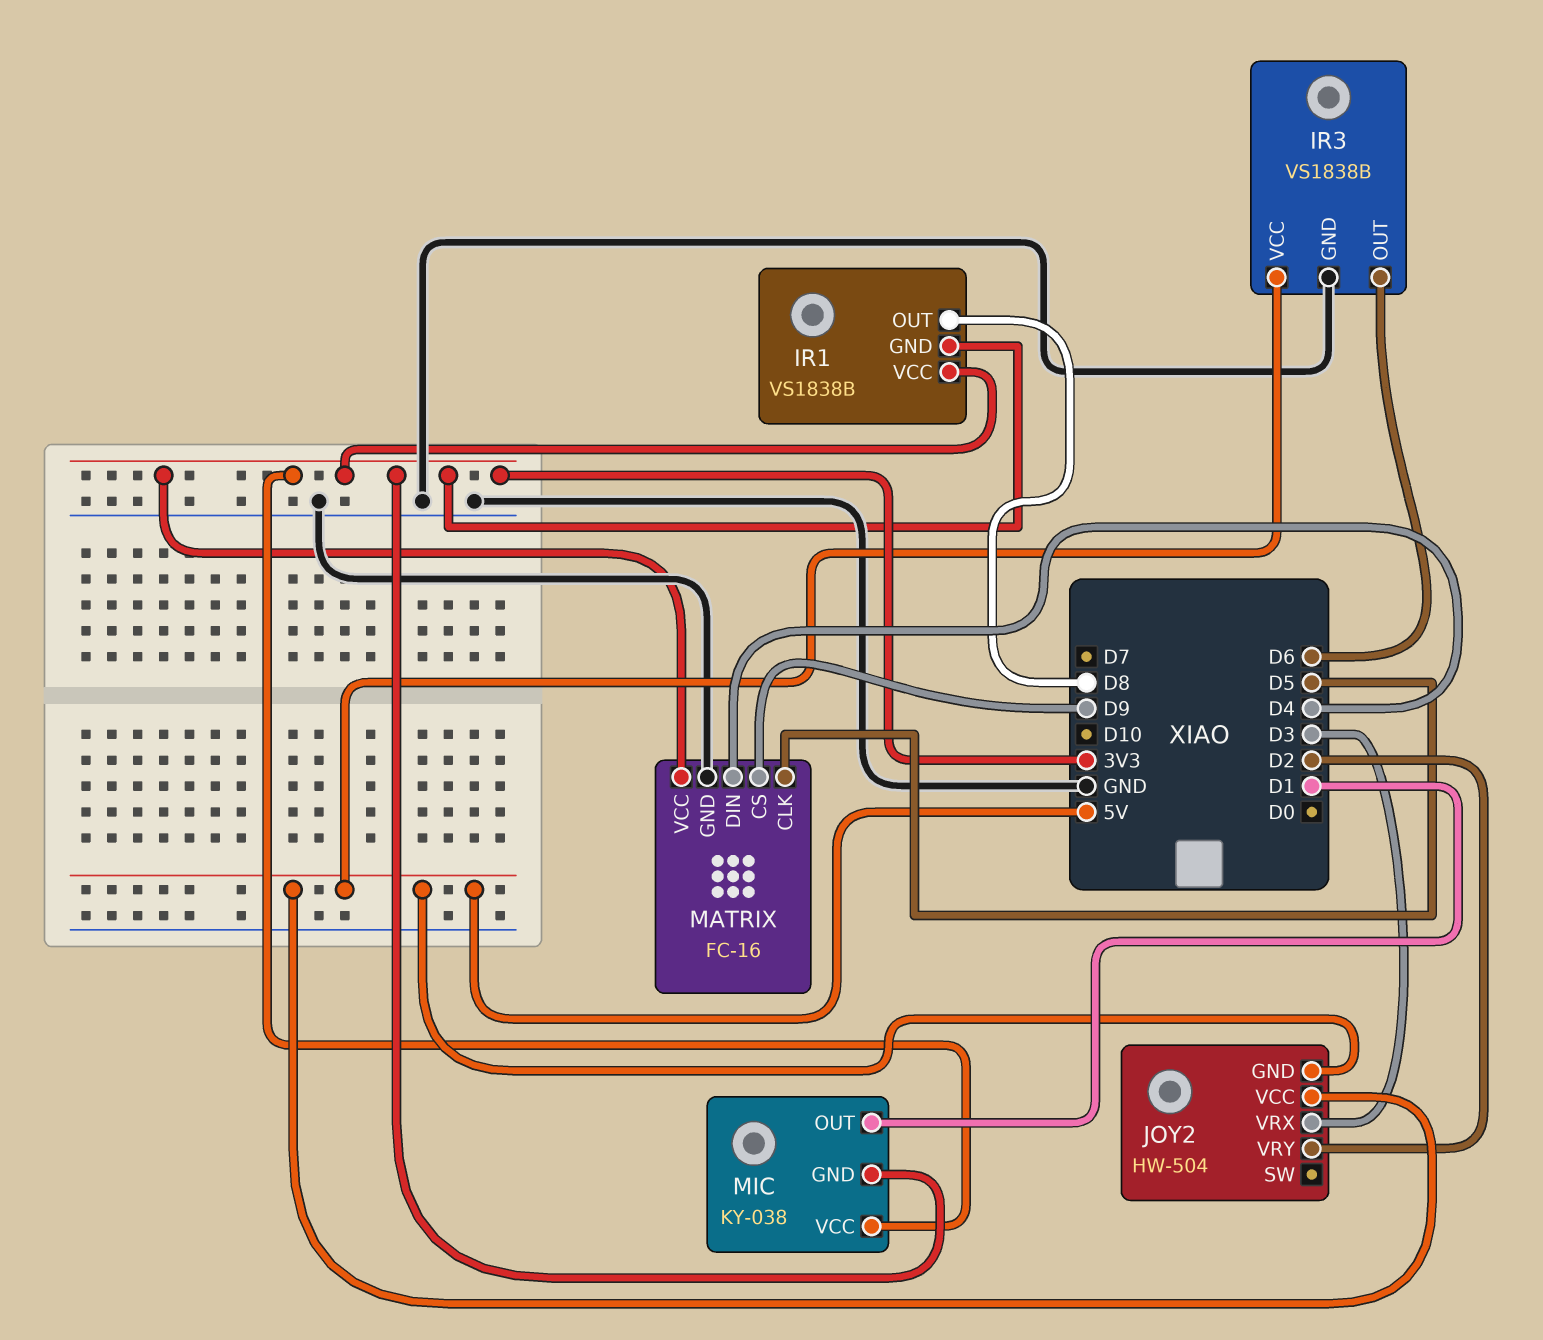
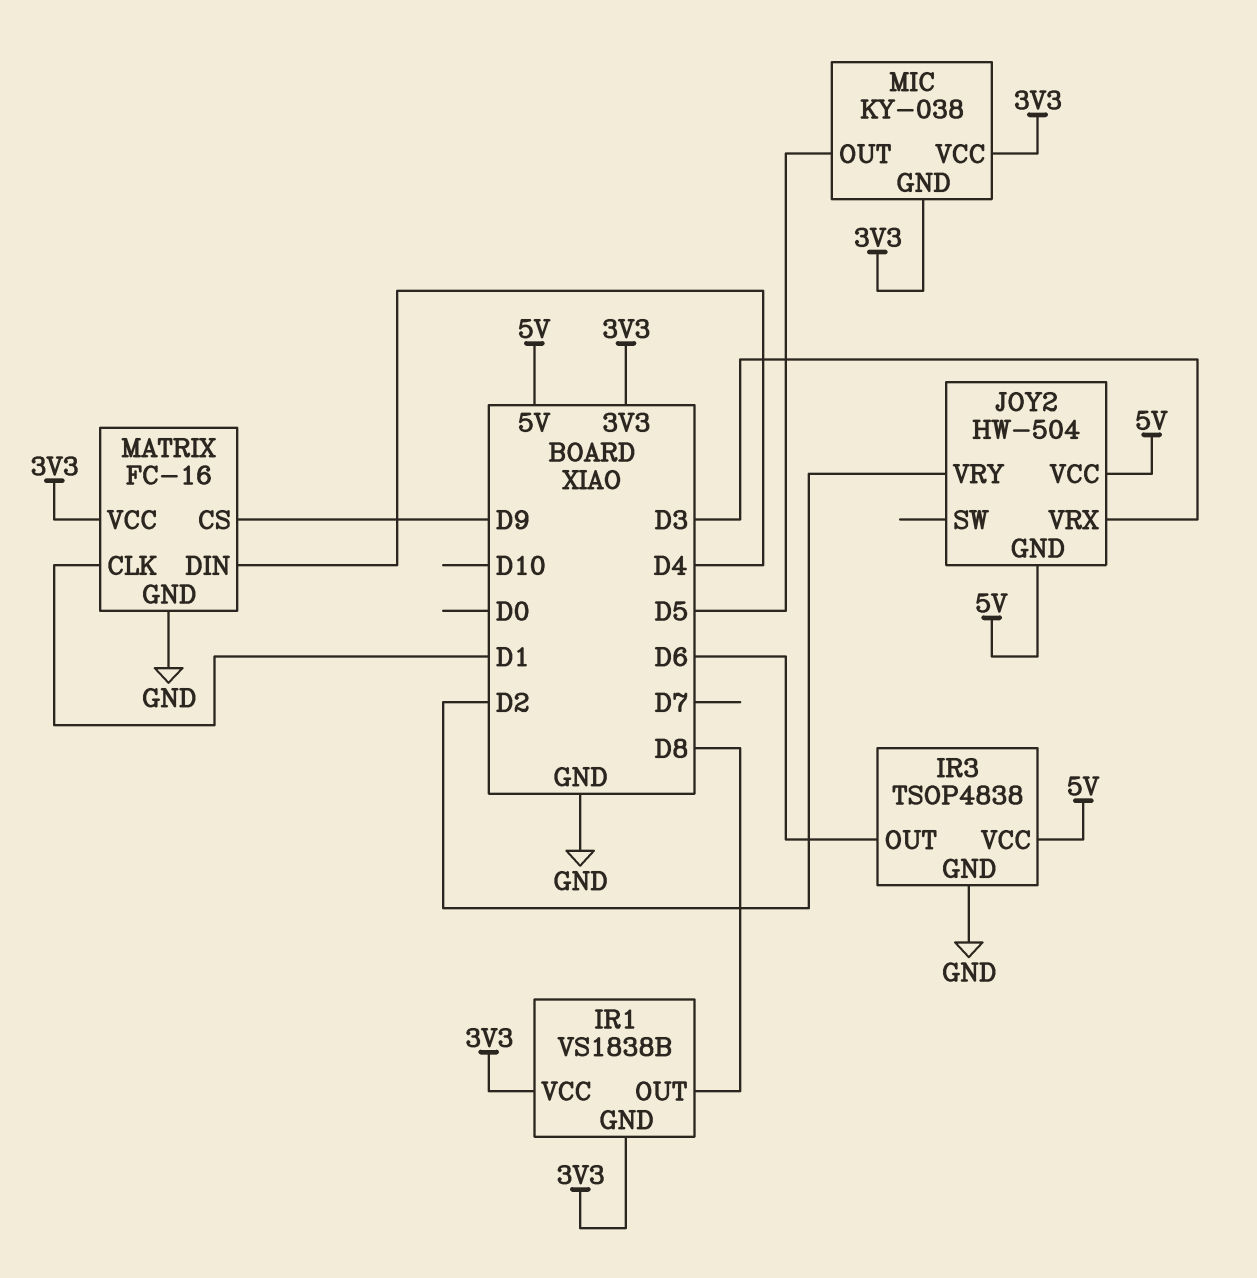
IR3: VS1838B -> TSOP4838
MATRIX pin CLK: D5 -> D1
MIC pin OUT: D1 -> D5

